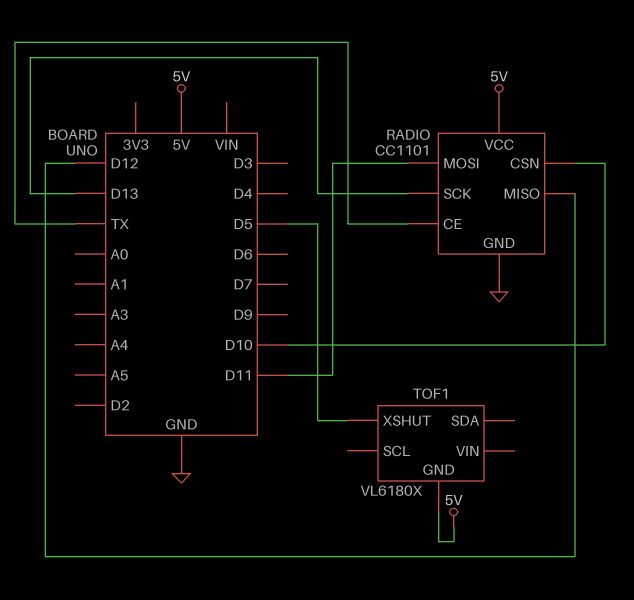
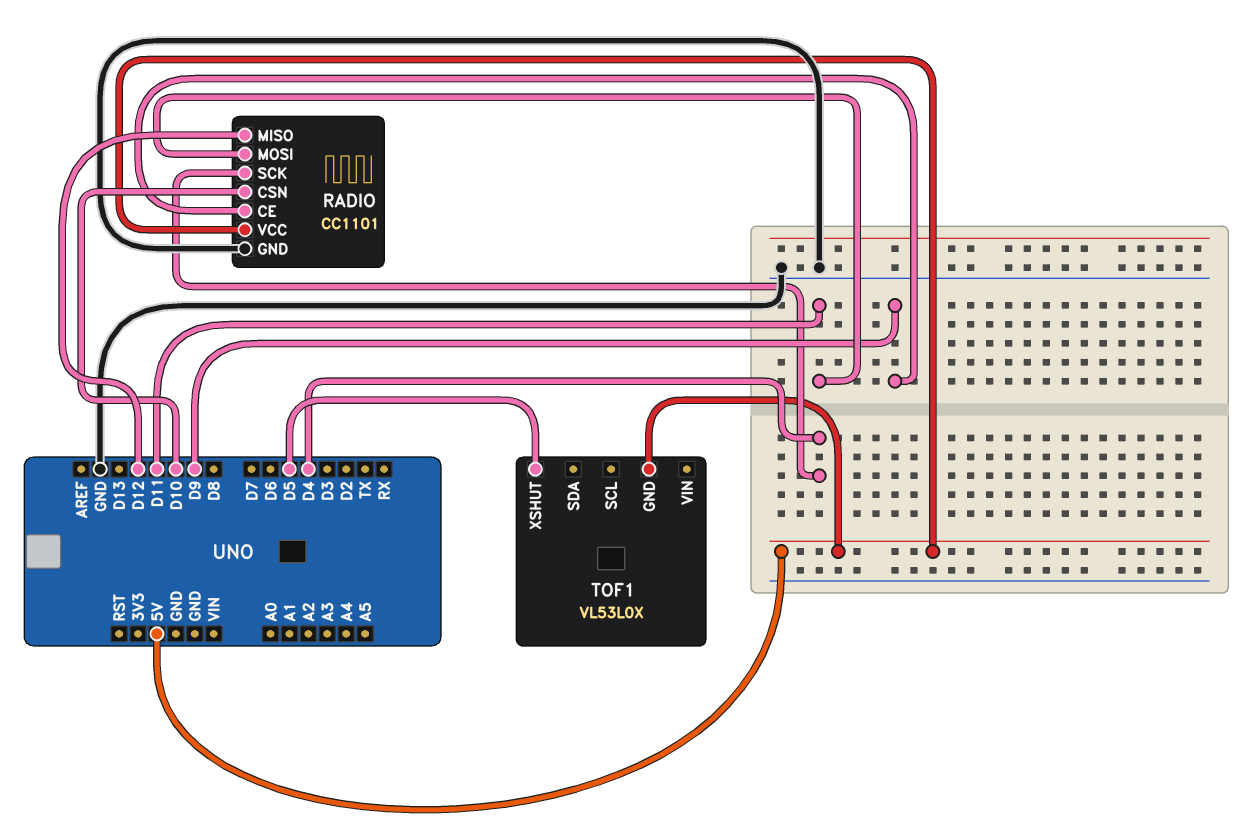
RADIO pin CE: TX -> D9
RADIO pin SCK: D13 -> D4
TOF1: VL6180X -> VL53L0X

